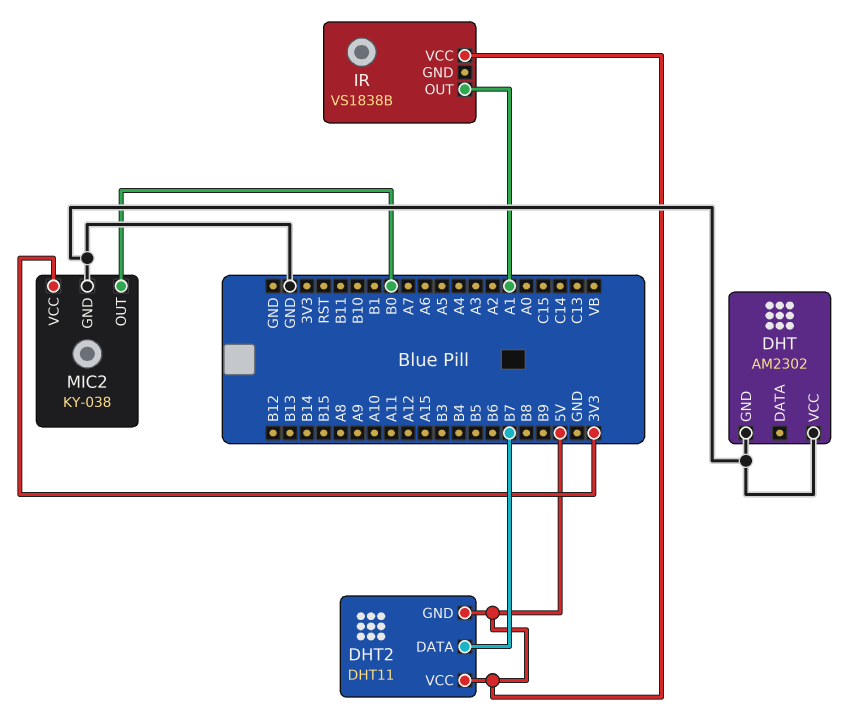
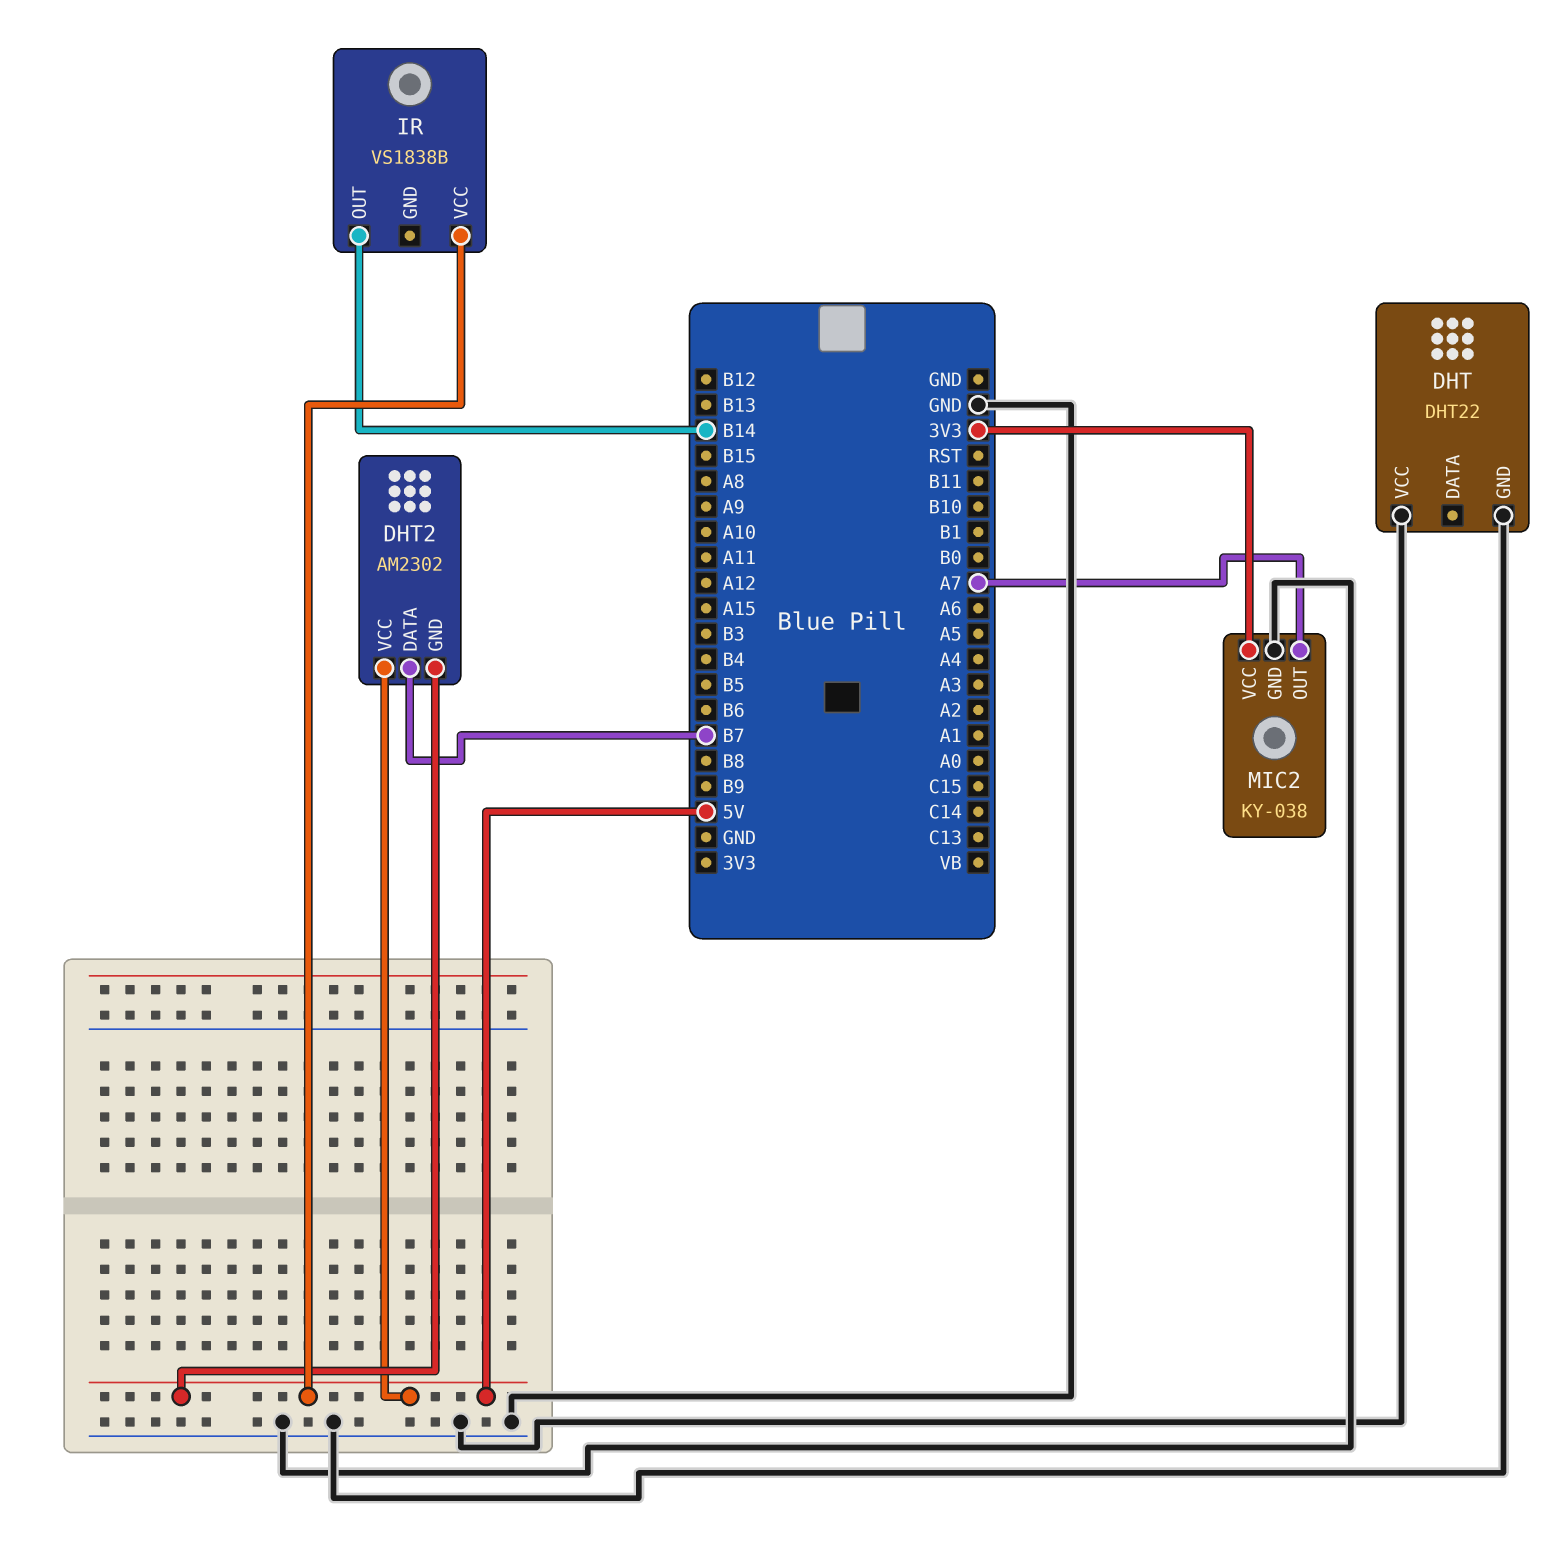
DHT: AM2302 -> DHT22
DHT2: DHT11 -> AM2302
IR pin OUT: A1 -> B14
MIC2 pin OUT: B0 -> A7

